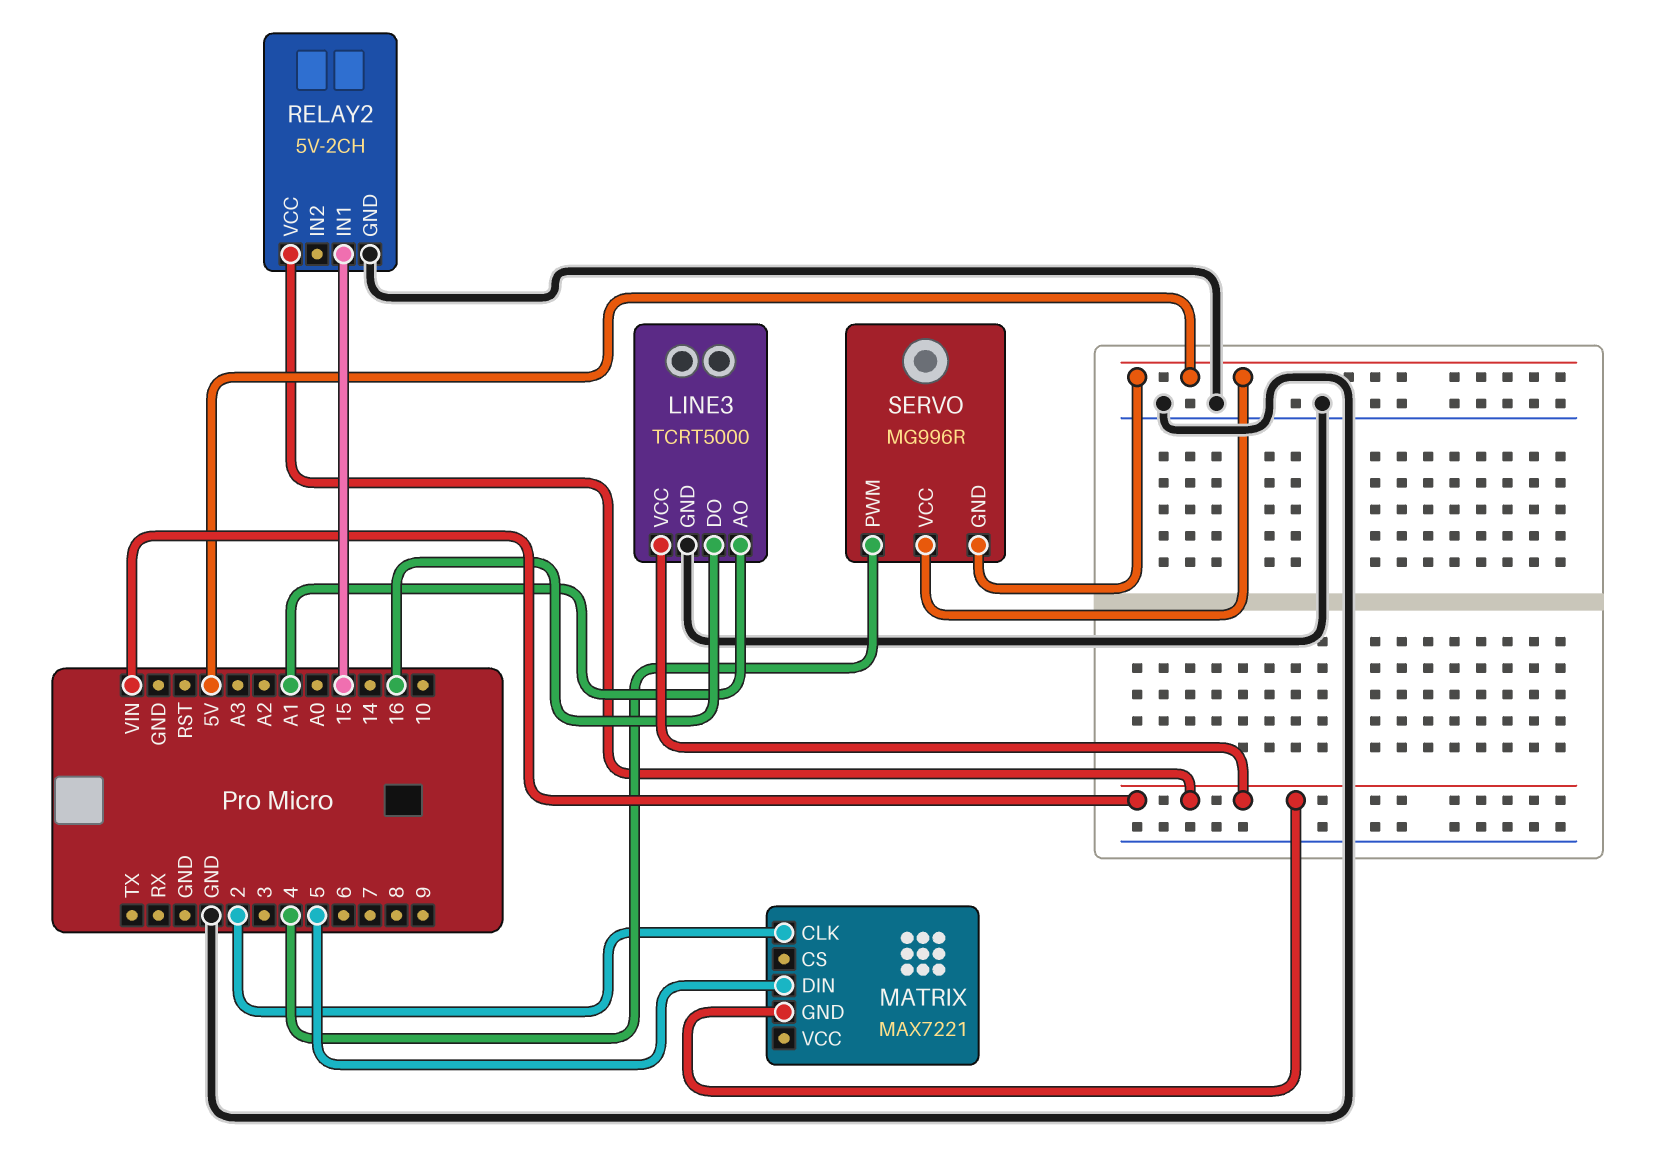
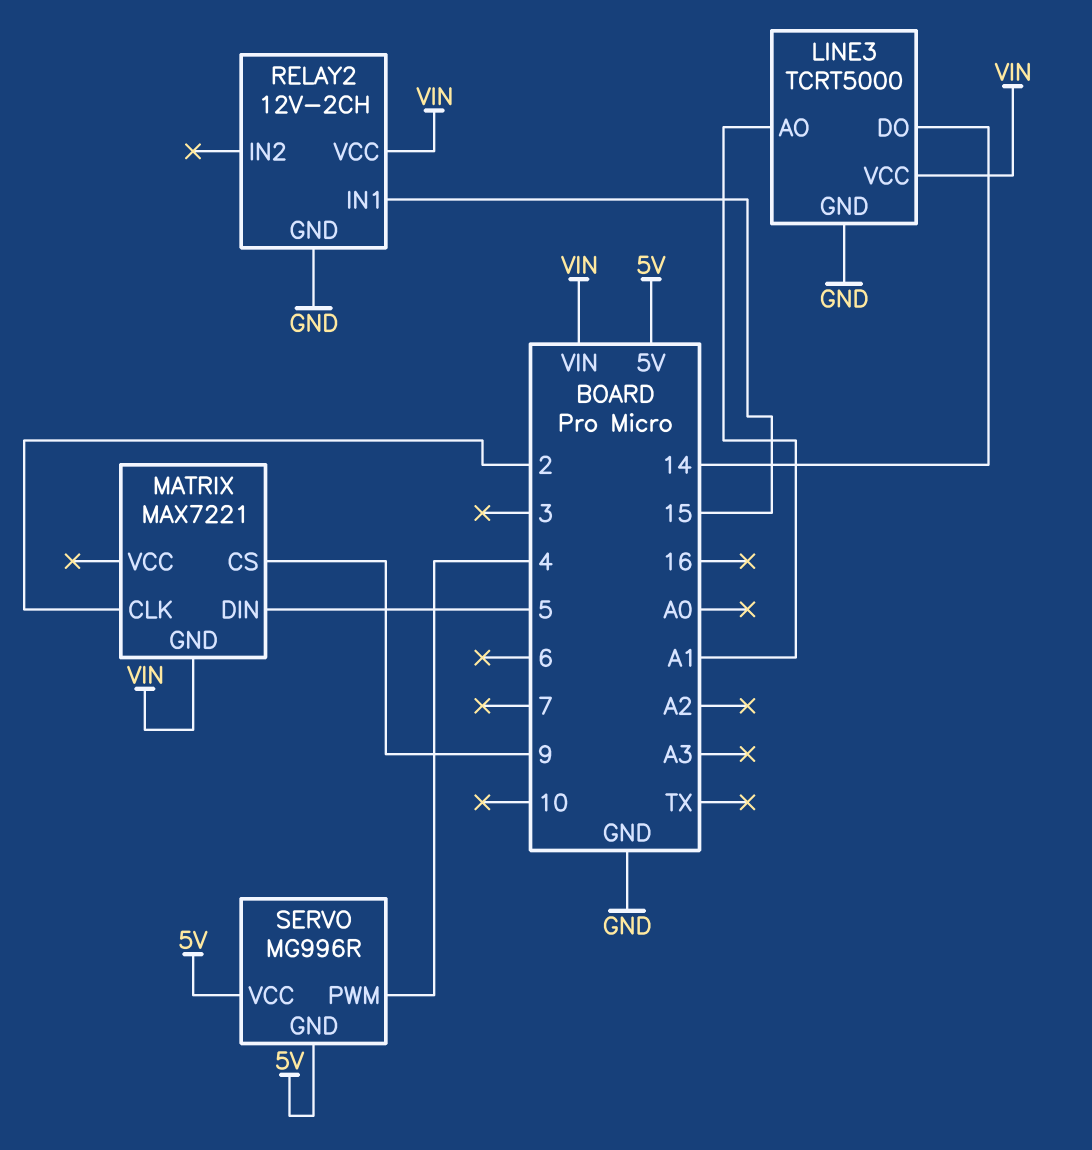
LINE3 pin DO: 16 -> 14
MATRIX pin CS: none -> 9
RELAY2: 5V-2CH -> 12V-2CH

